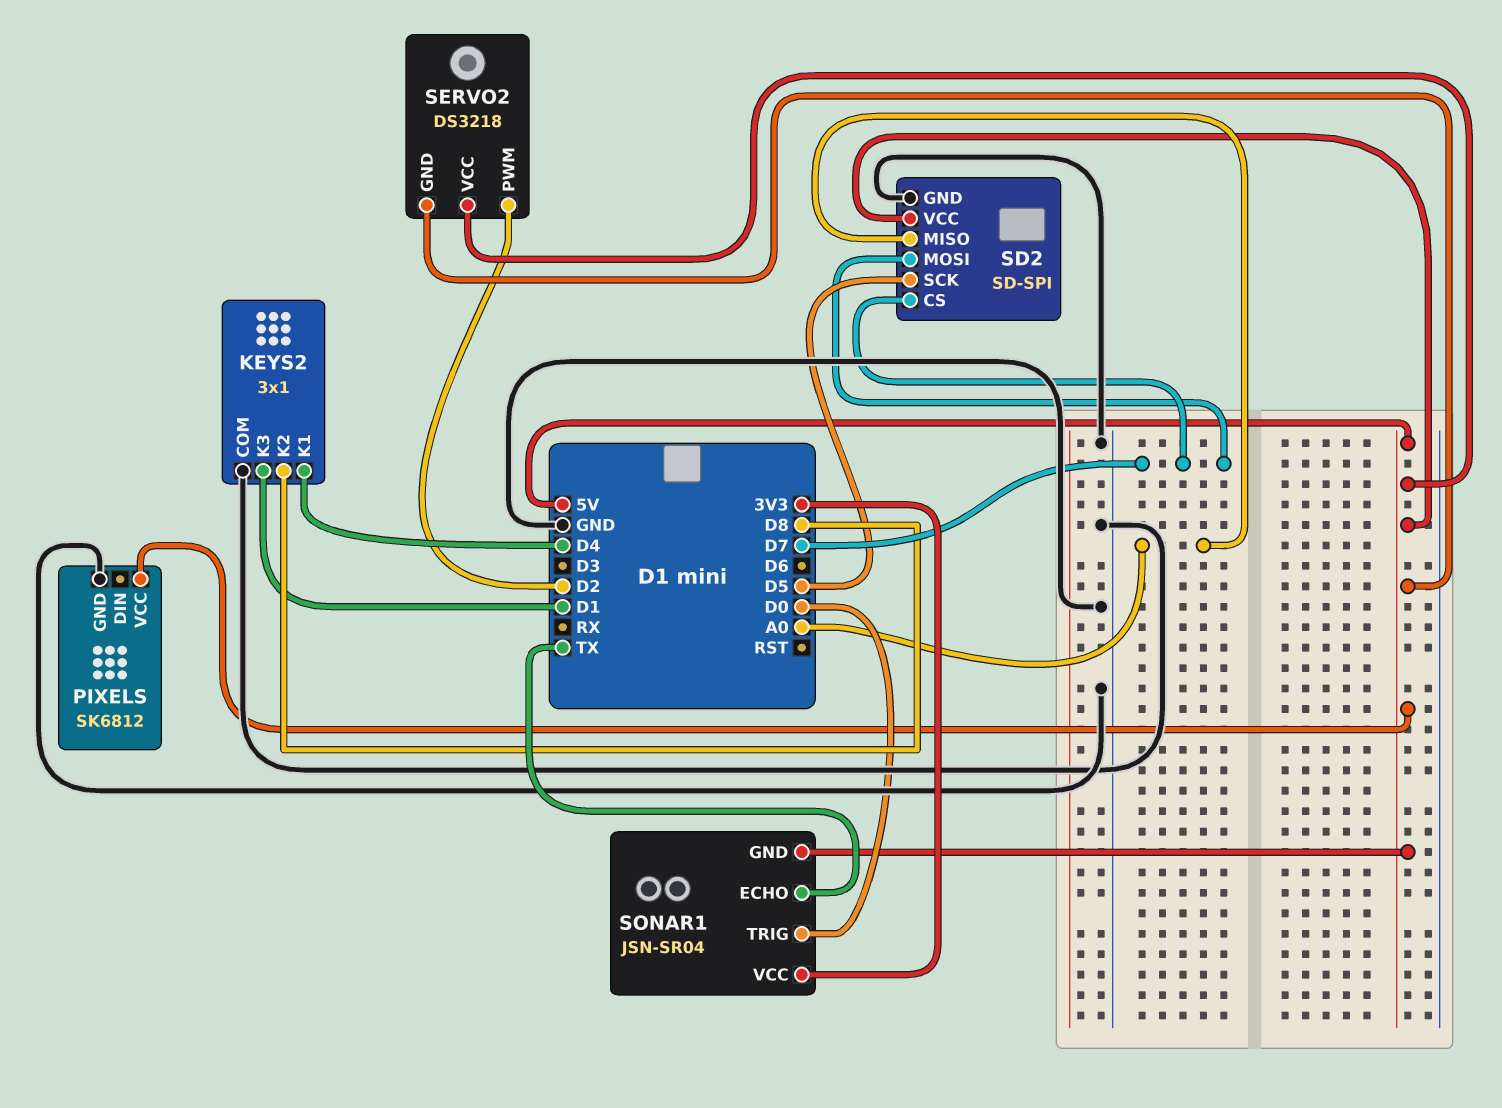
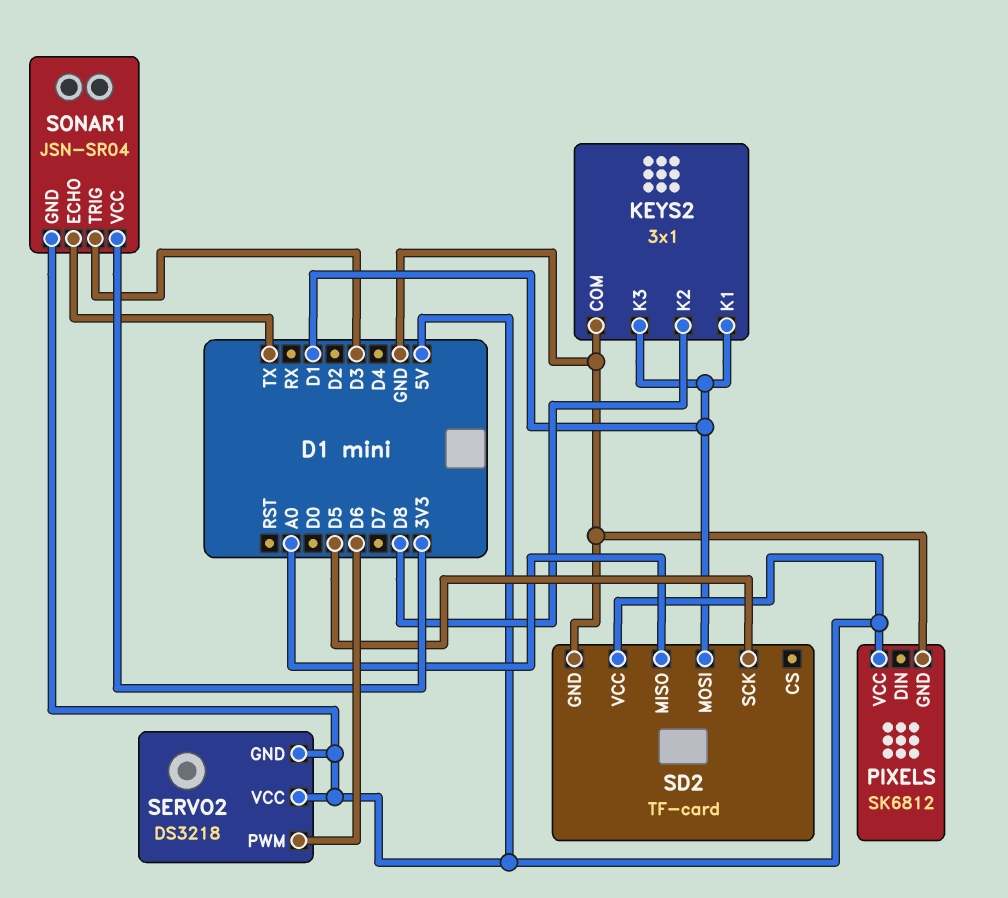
KEYS2 pin K1: D4 -> D1
SD2: SD-SPI -> TF-card
SD2 pin CS: D7 -> none
SD2 pin MOSI: D7 -> D1
SERVO2 pin PWM: D2 -> D6
SONAR1 pin TRIG: D0 -> D3

